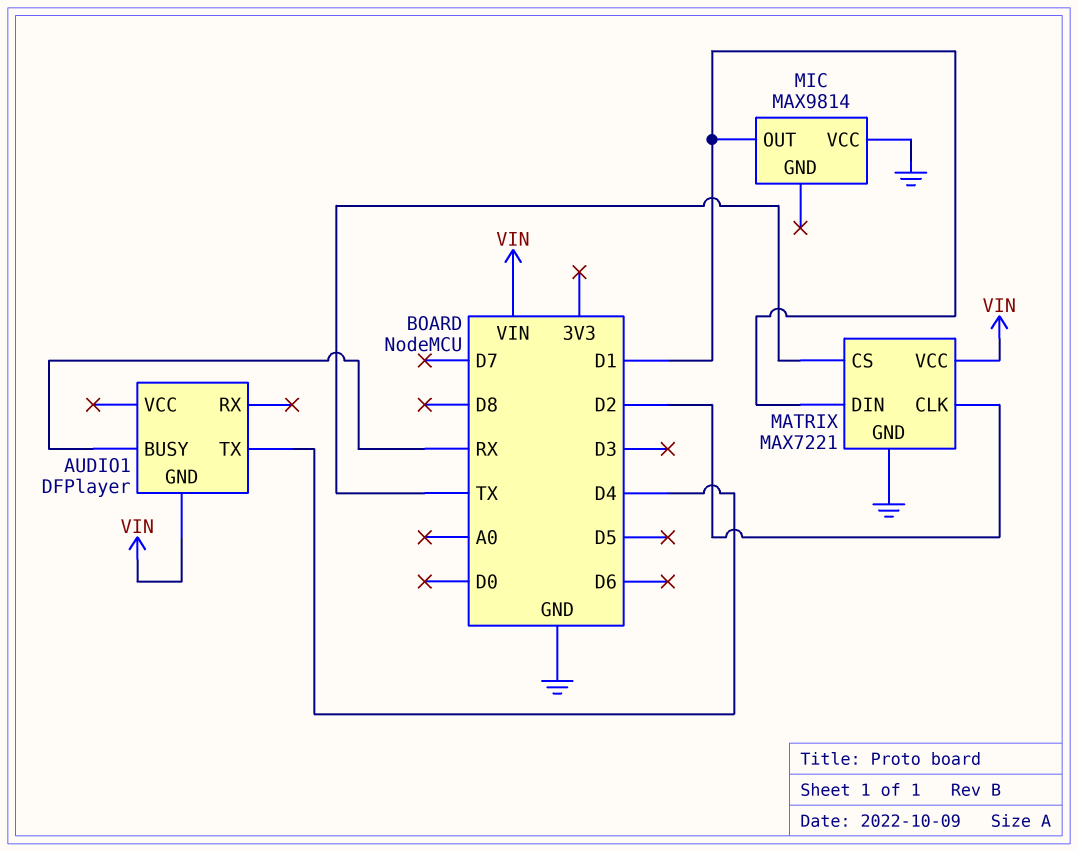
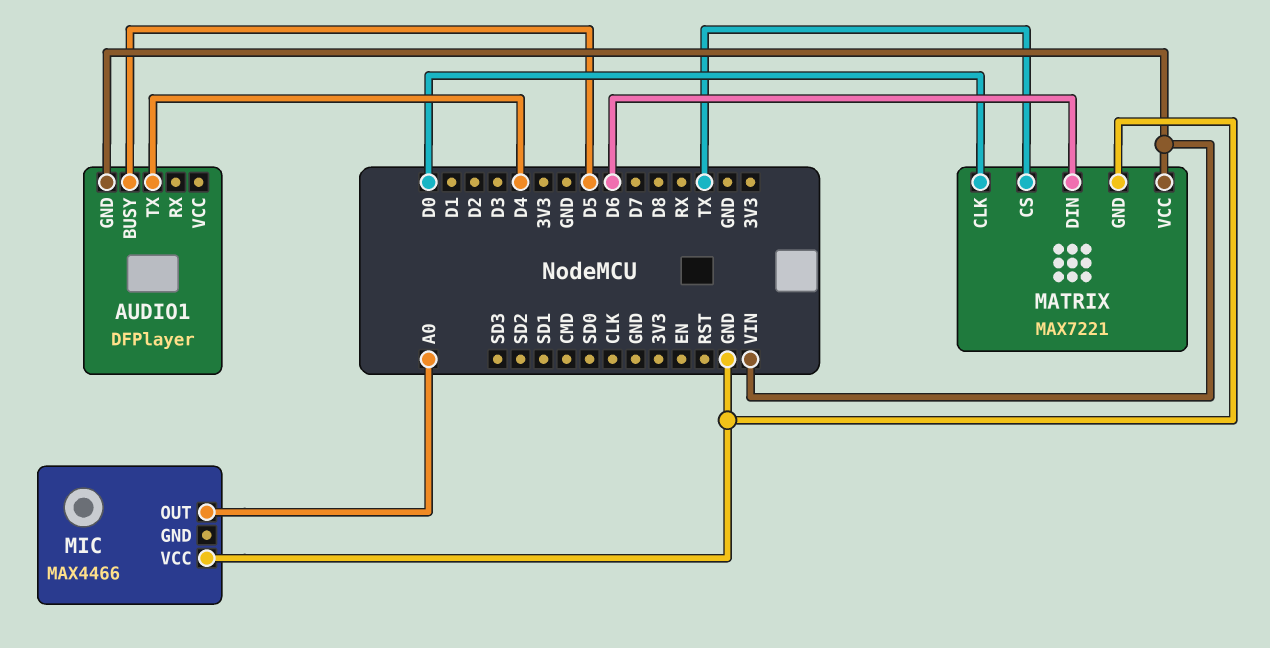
AUDIO1 pin BUSY: RX -> D5
MATRIX pin CLK: D2 -> D0
MATRIX pin DIN: D1 -> D6
MIC: MAX9814 -> MAX4466
MIC pin OUT: D1 -> A0

